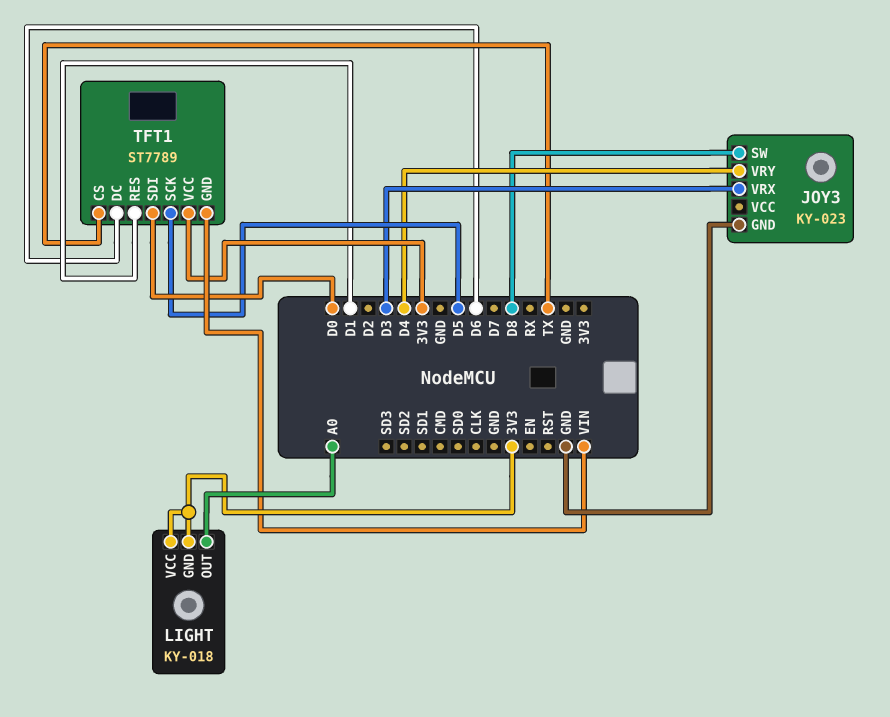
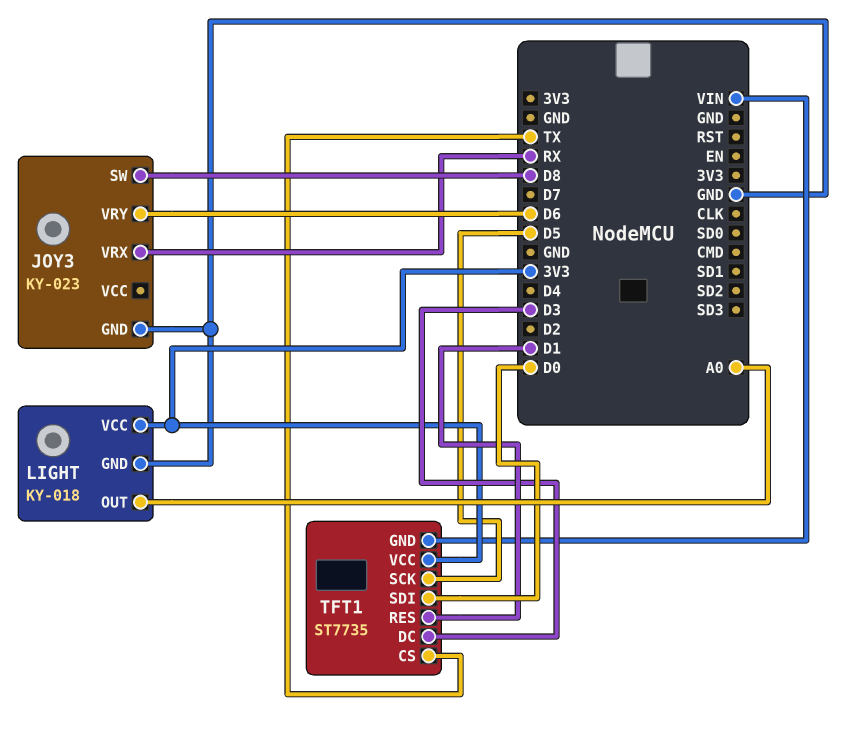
JOY3 pin VRX: D3 -> RX
JOY3 pin VRY: D4 -> D6
LIGHT pin GND: 3V3 -> GND
TFT1: ST7789 -> ST7735
TFT1 pin DC: D6 -> D3

